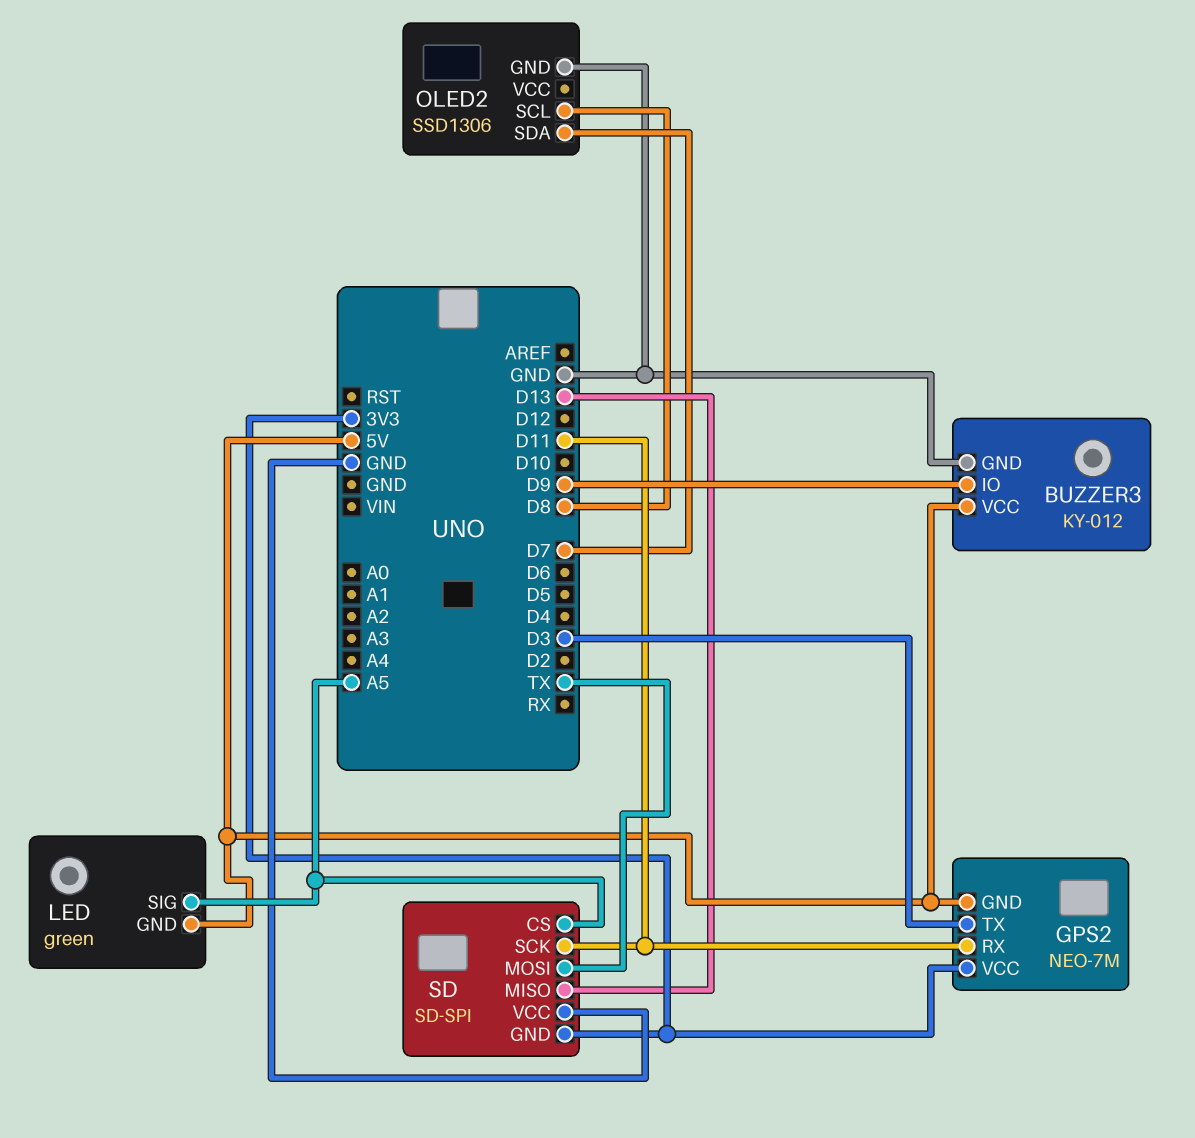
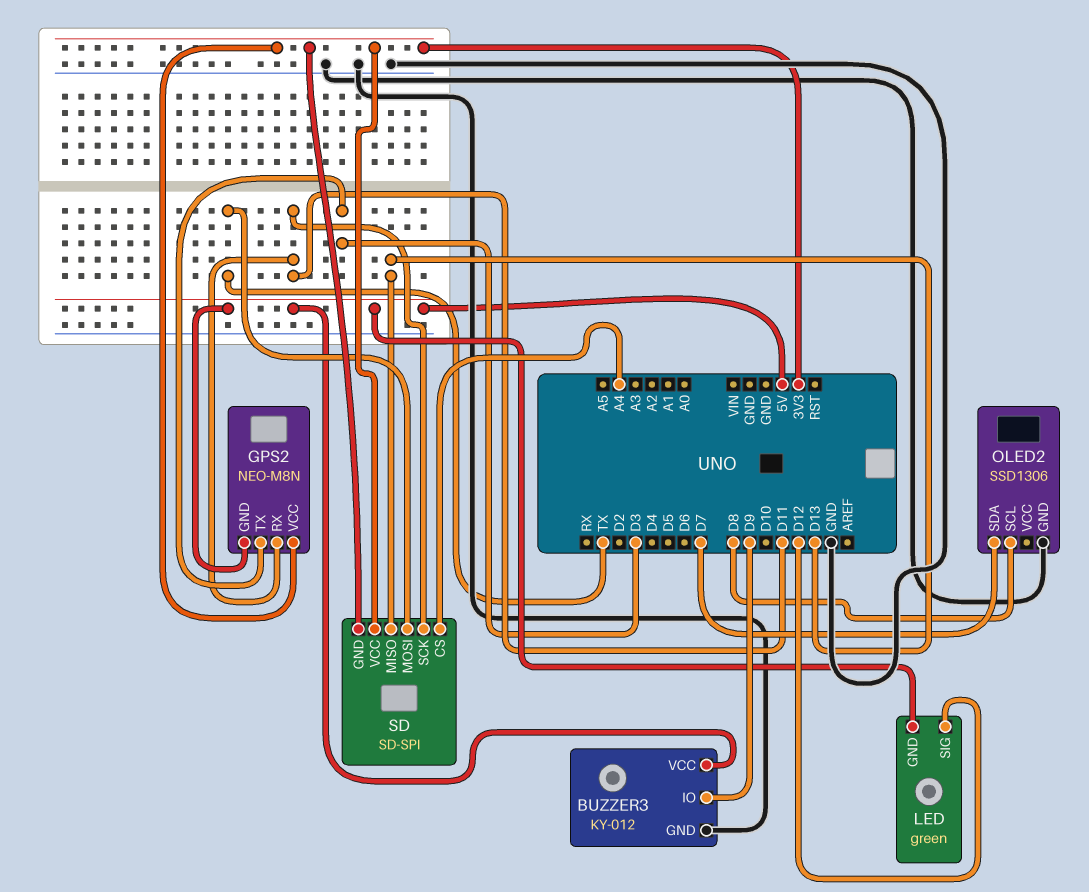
GPS2: NEO-7M -> NEO-M8N
LED pin SIG: A5 -> D12
SD pin CS: A5 -> A4
SD pin VCC: GND -> 3V3

